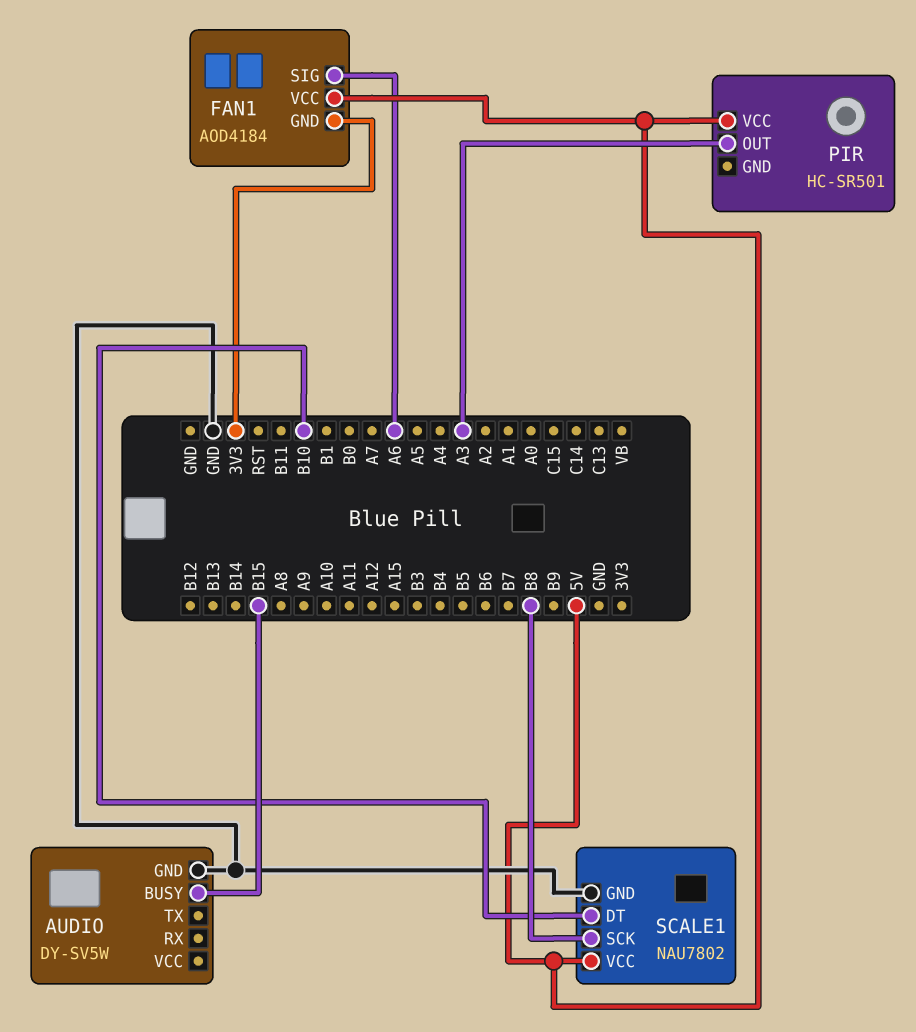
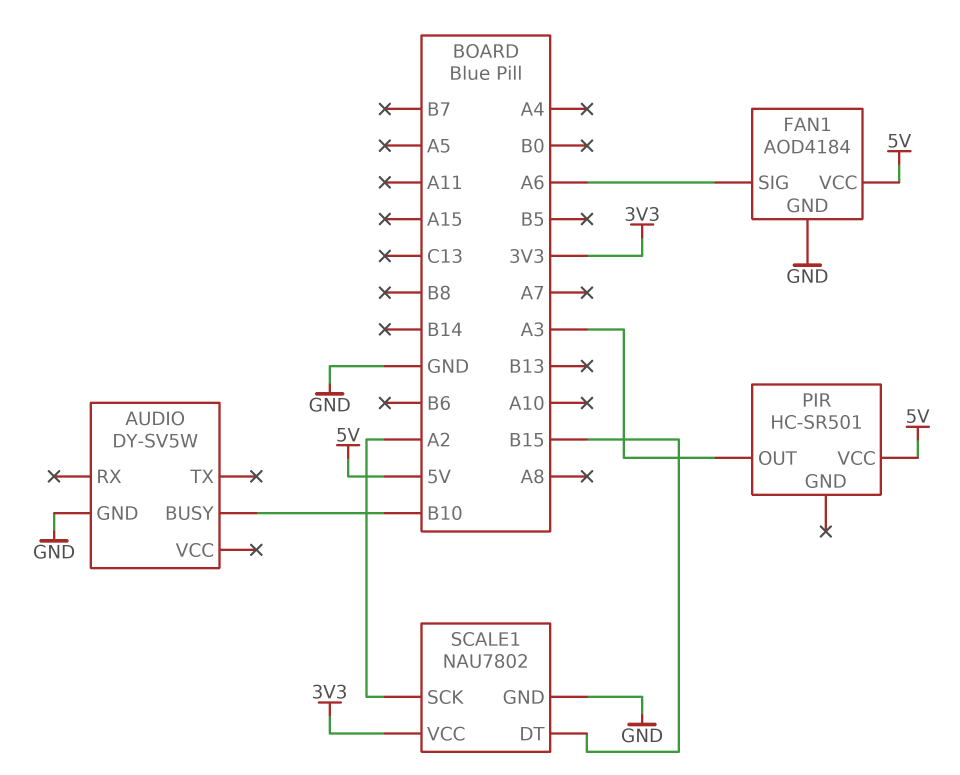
AUDIO pin BUSY: B15 -> B10
FAN1 pin GND: 3V3 -> GND
SCALE1 pin DT: B10 -> B15
SCALE1 pin SCK: B8 -> A2
SCALE1 pin VCC: 5V -> 3V3

